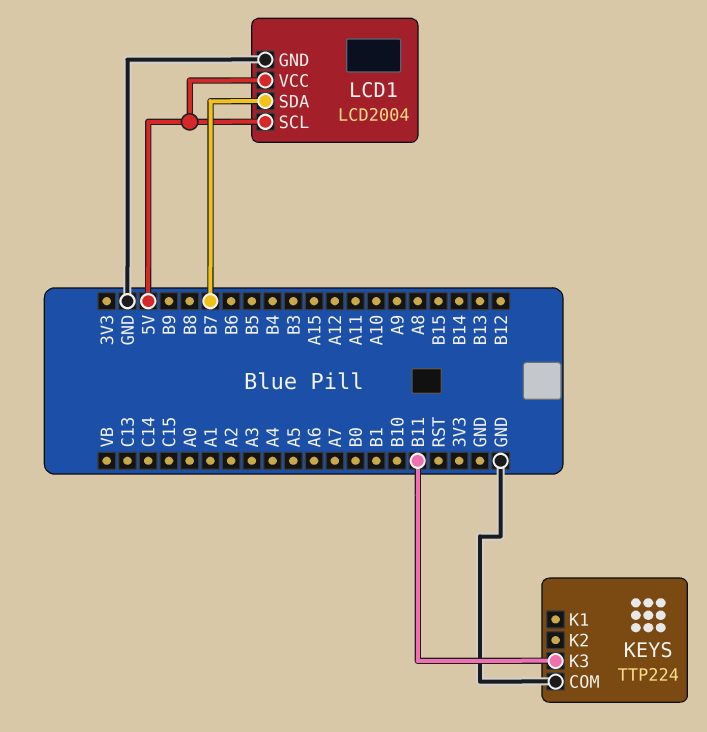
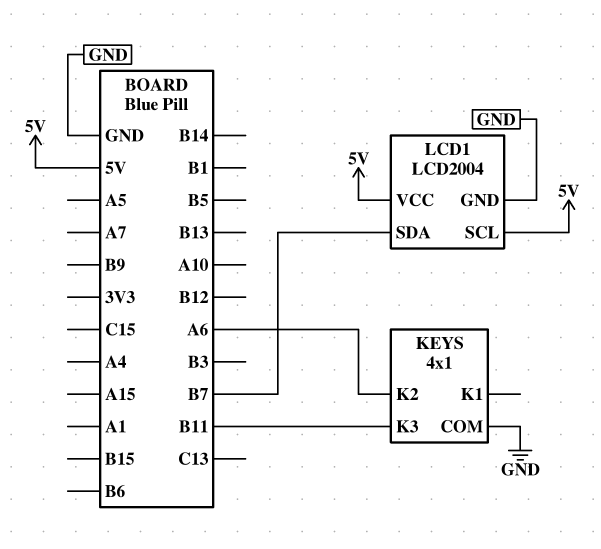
KEYS: TTP224 -> 4x1
KEYS pin K2: none -> A6

